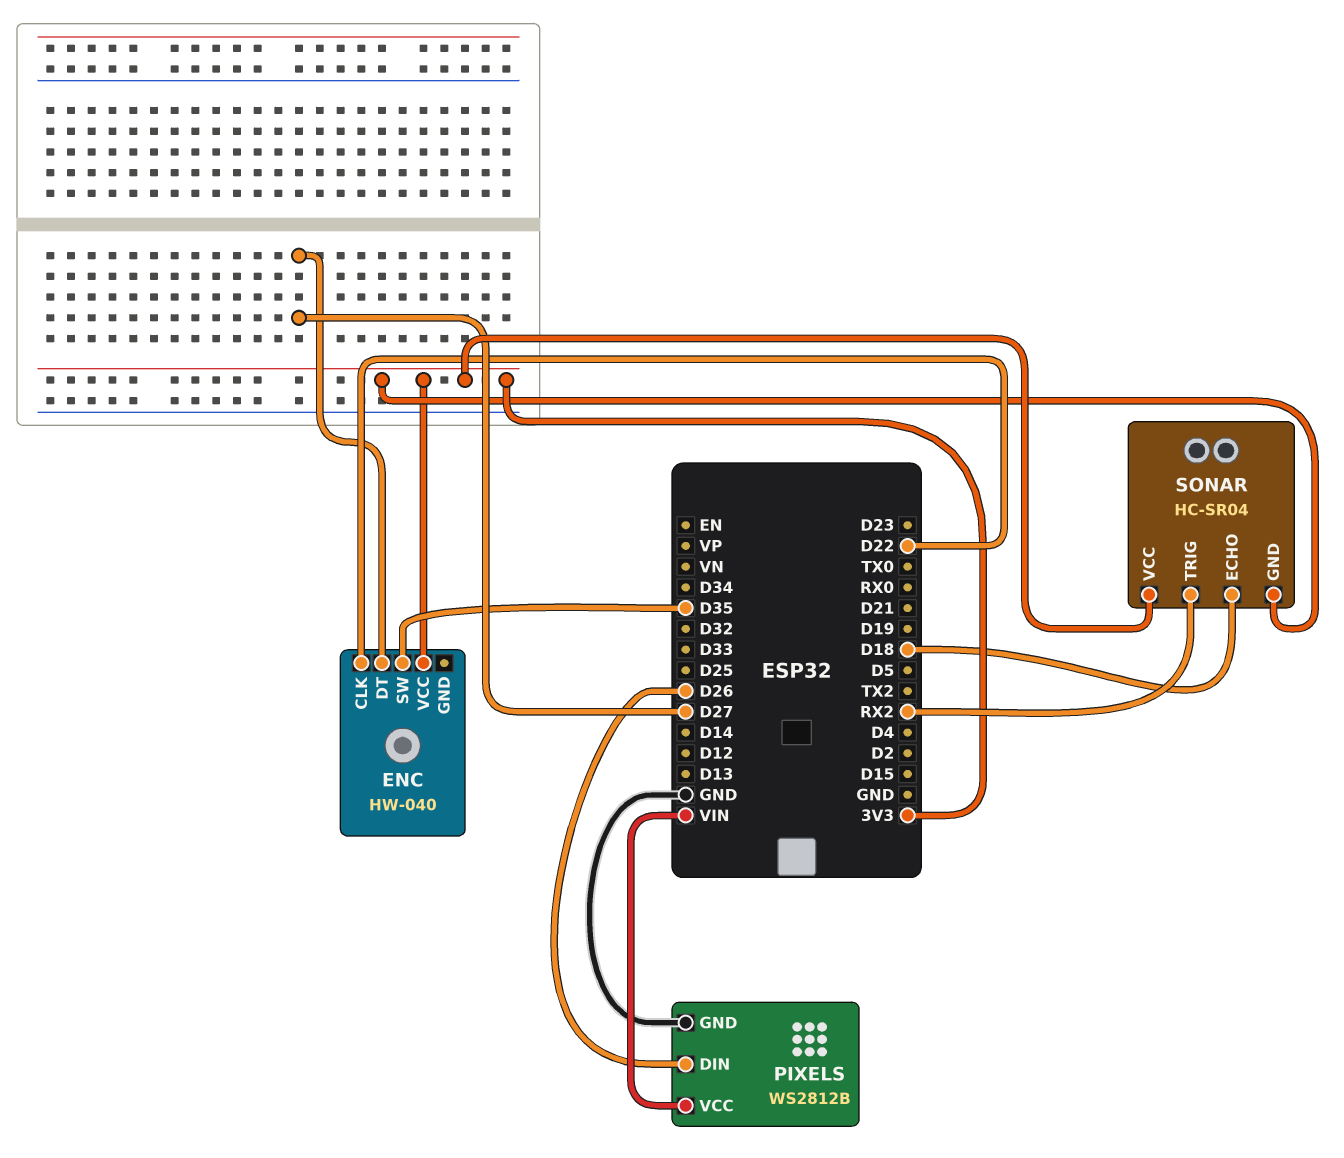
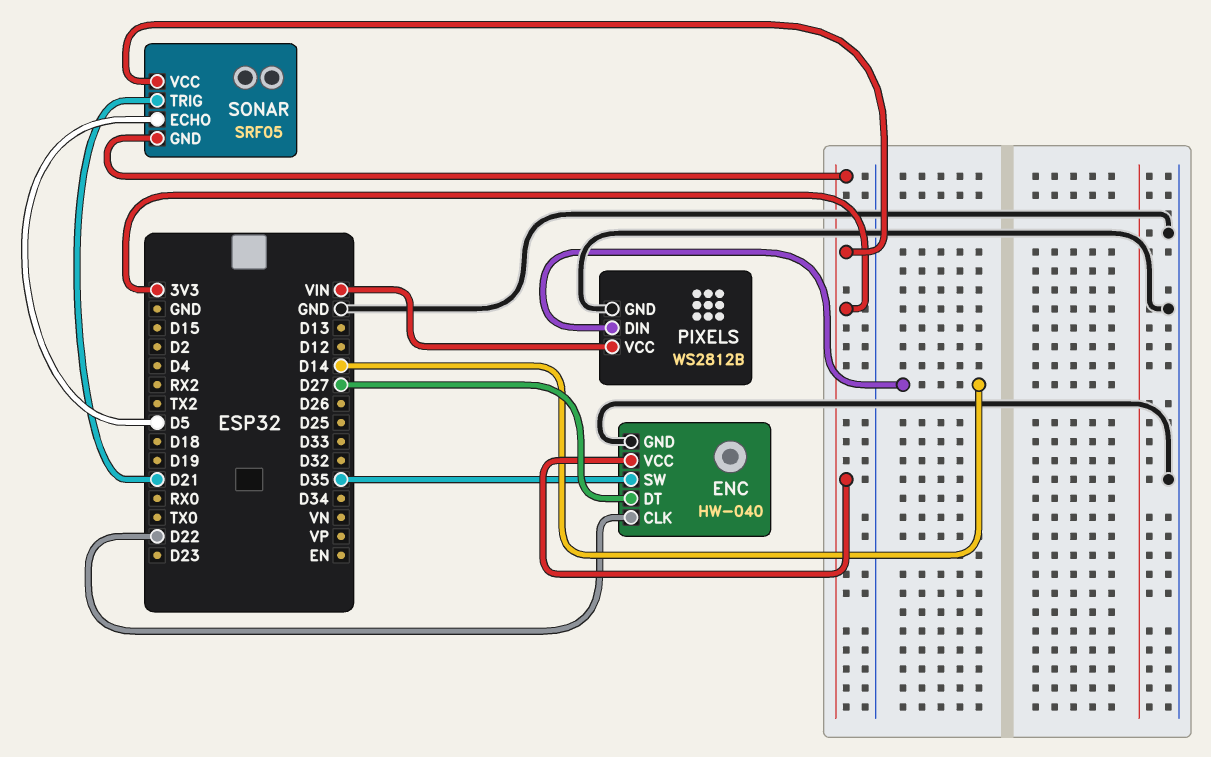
ENC pin GND: none -> GND
PIXELS pin DIN: D26 -> D14
SONAR: HC-SR04 -> SRF05
SONAR pin ECHO: D18 -> D5
SONAR pin TRIG: RX2 -> D21

